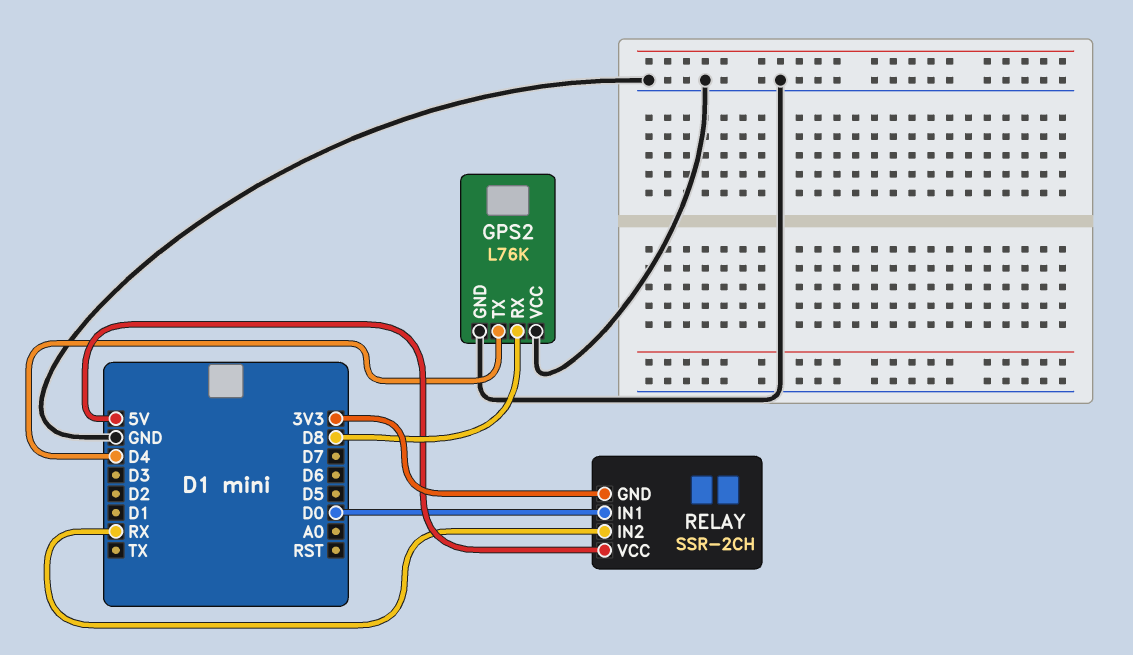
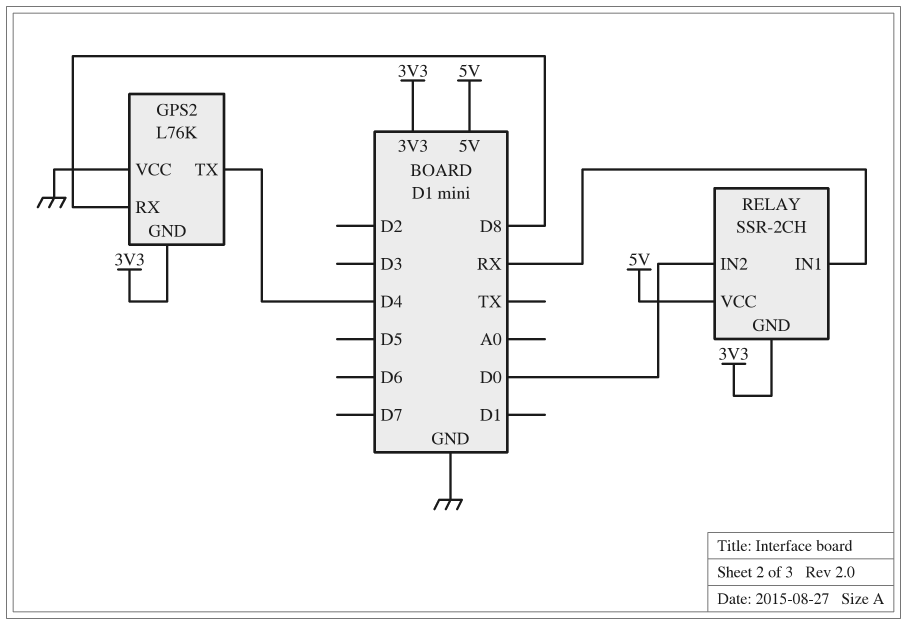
GPS2 pin GND: GND -> 3V3
RELAY pin IN1: D0 -> RX
RELAY pin IN2: RX -> D0

